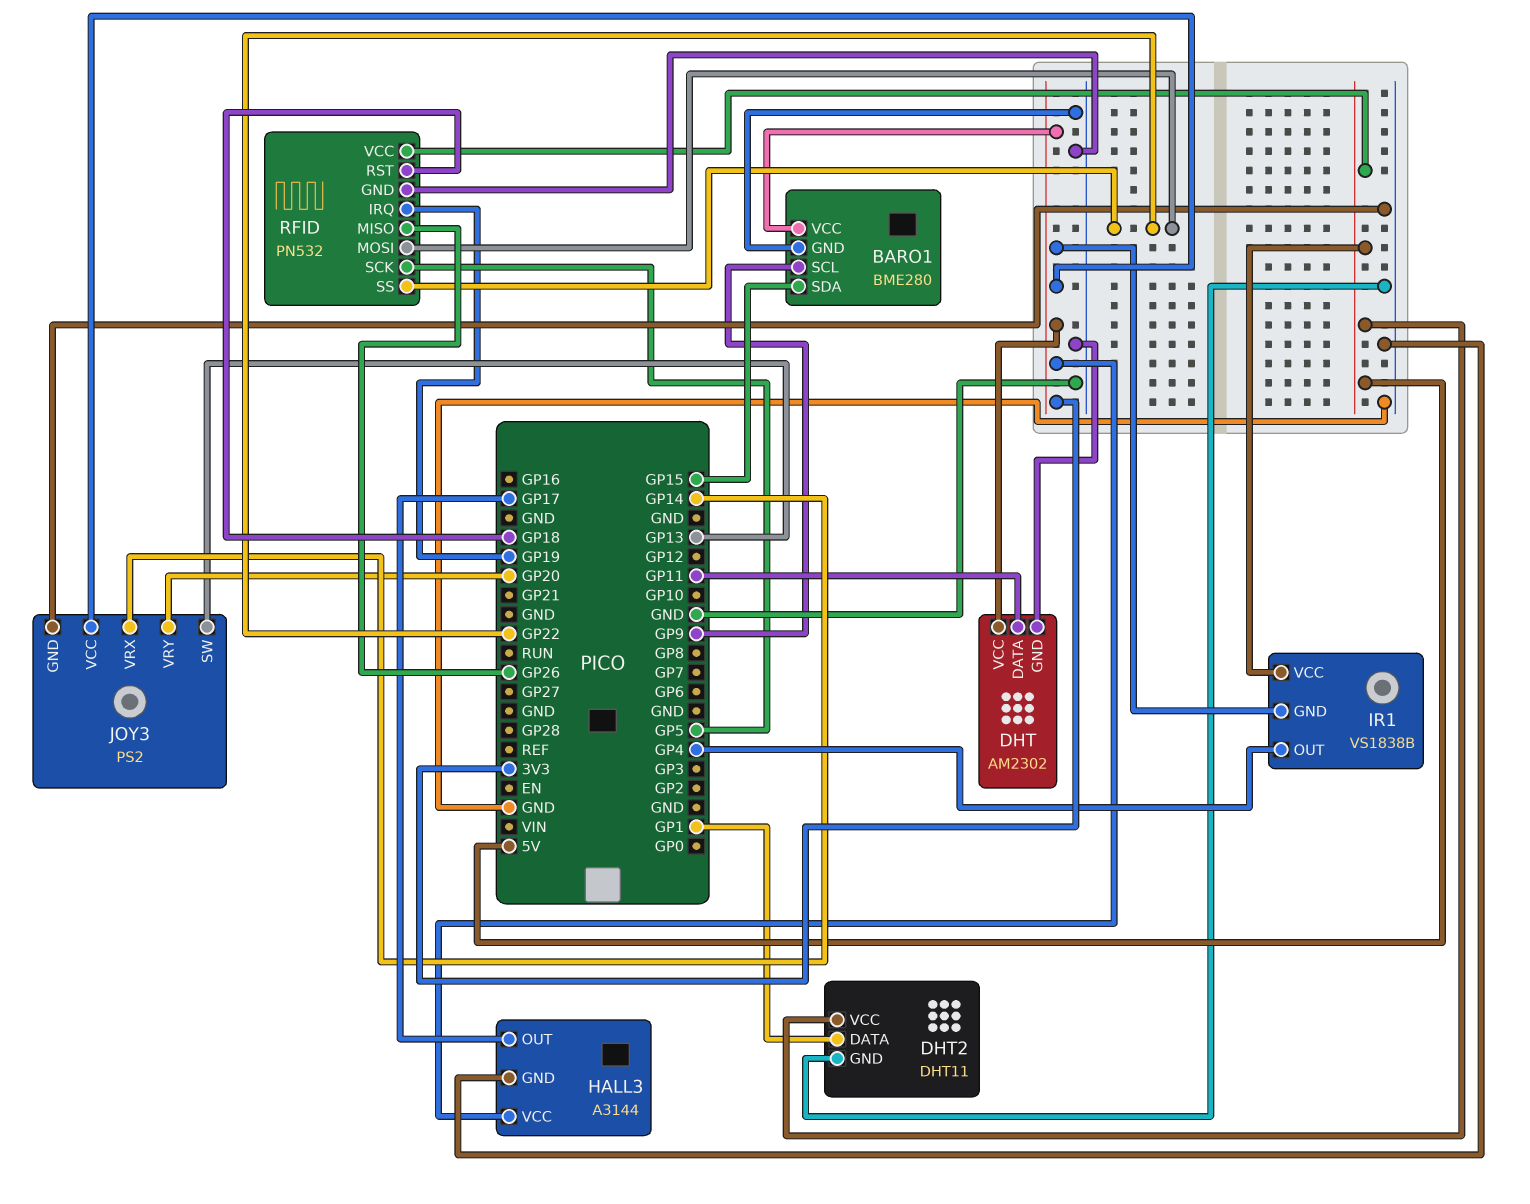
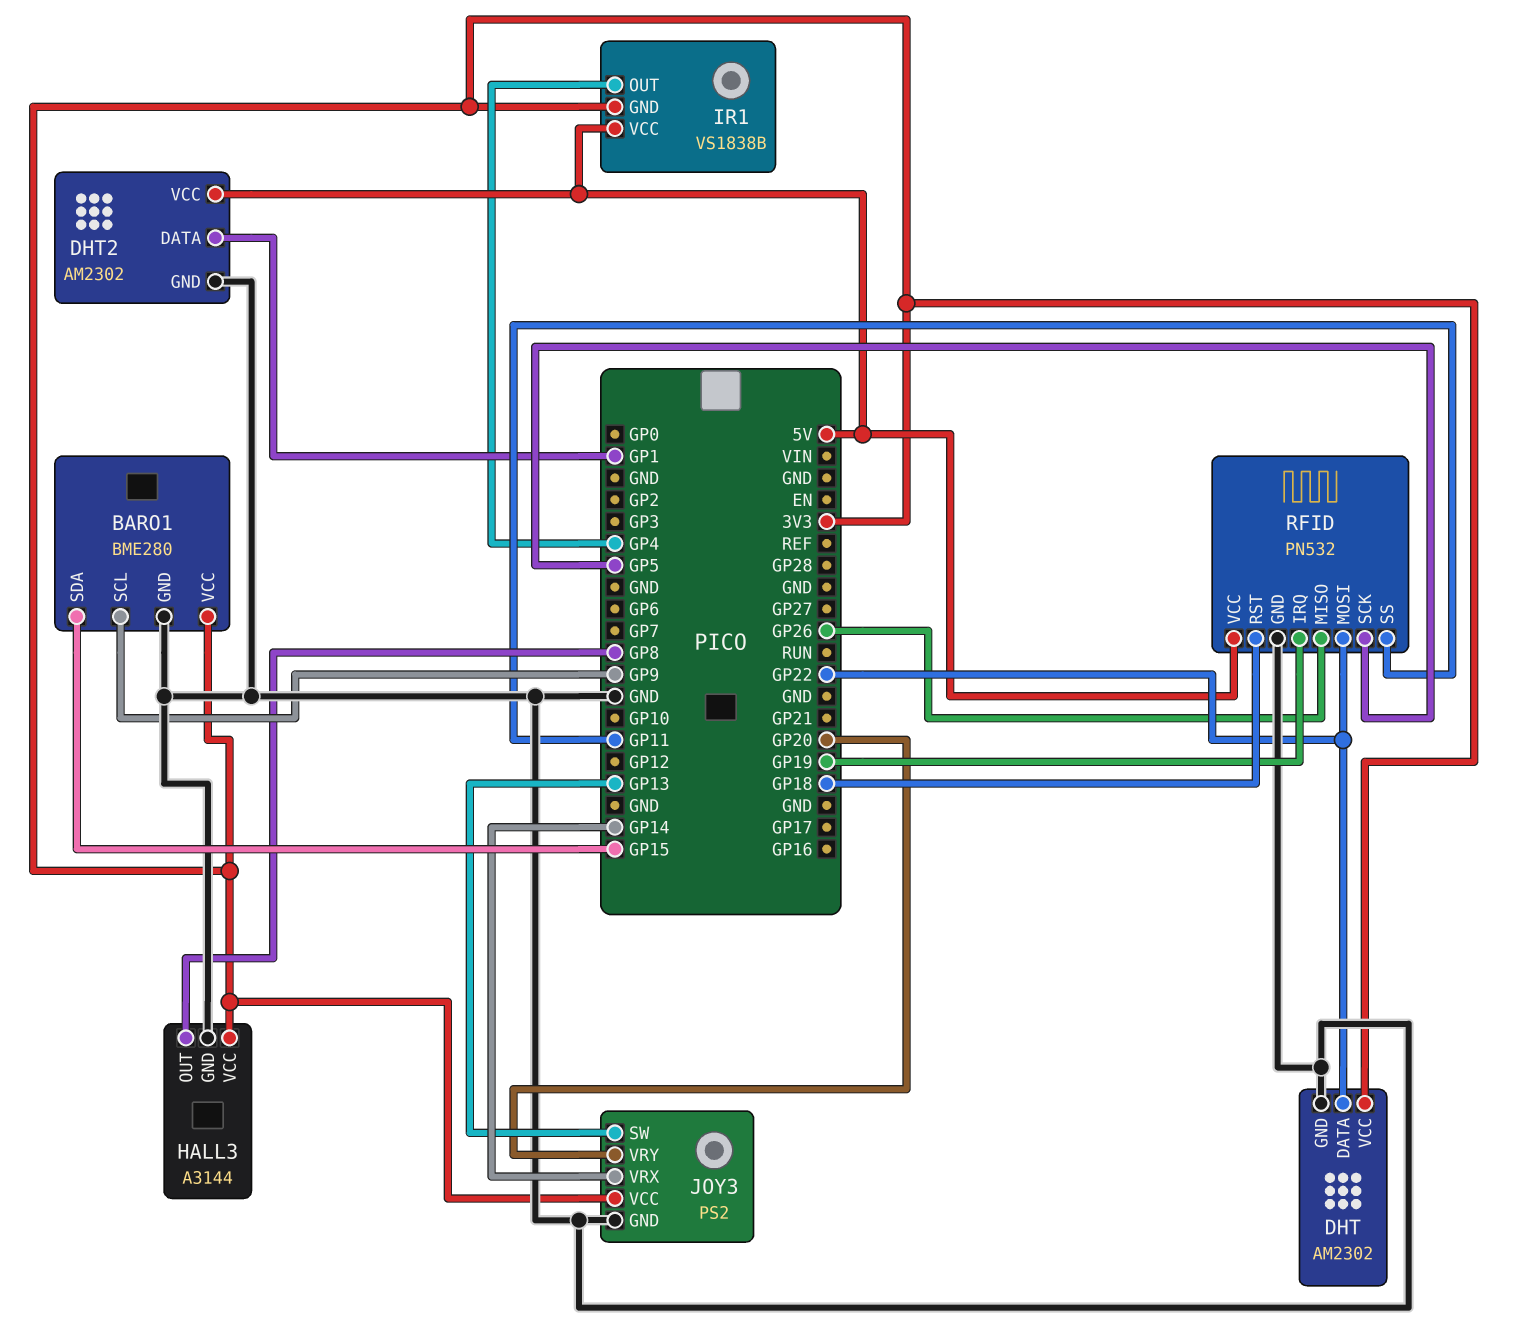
DHT pin DATA: GP11 -> GP22
DHT2: DHT11 -> AM2302
HALL3 pin OUT: GP17 -> GP8
RFID pin SS: GP22 -> GP11

